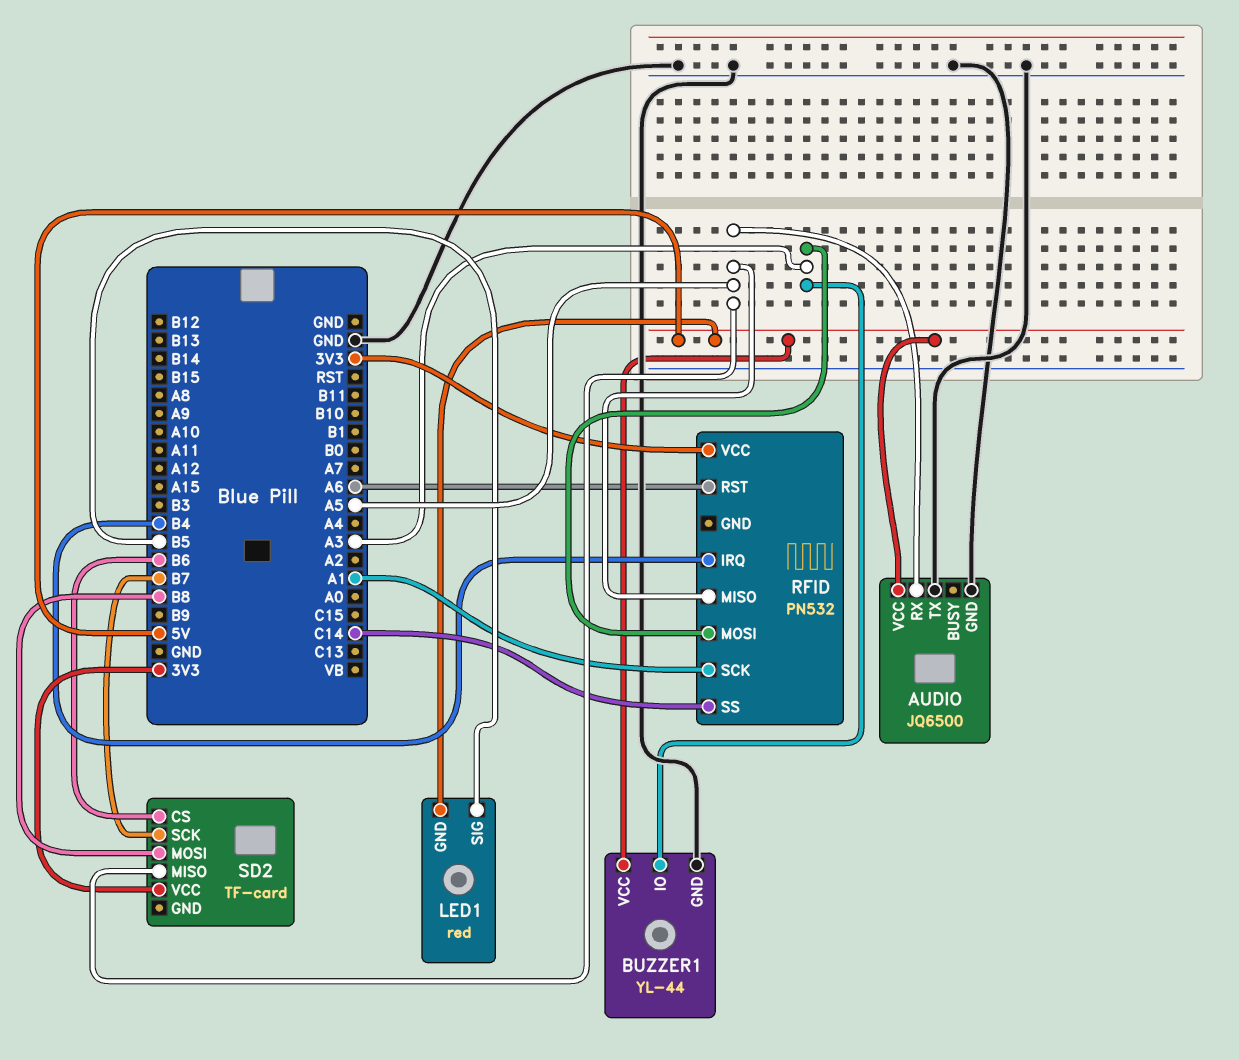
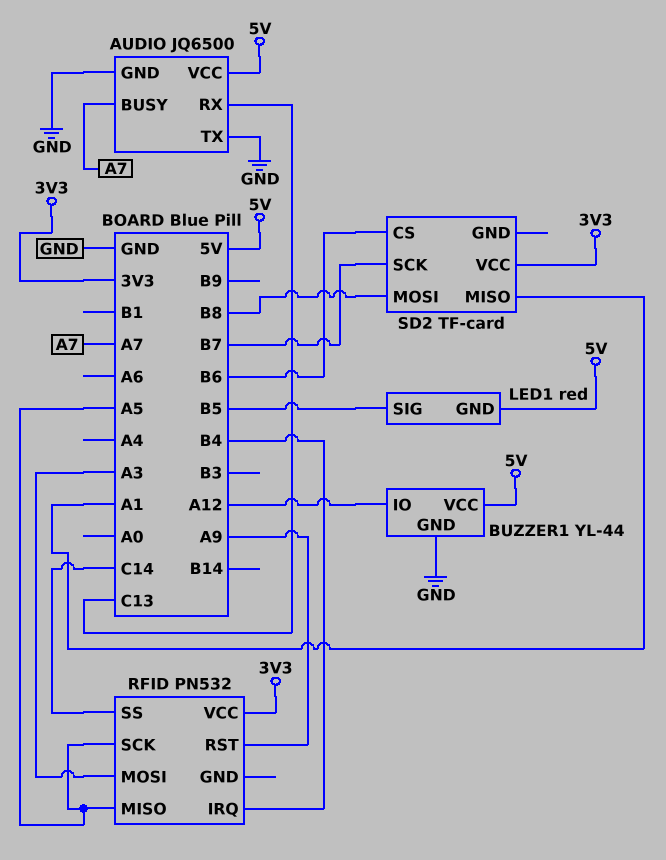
AUDIO pin BUSY: none -> A7
AUDIO pin RX: A5 -> C13
BUZZER1 pin IO: A3 -> A12
RFID pin RST: A6 -> A9
RFID pin SCK: A1 -> A5
SD2 pin MISO: A5 -> A1

